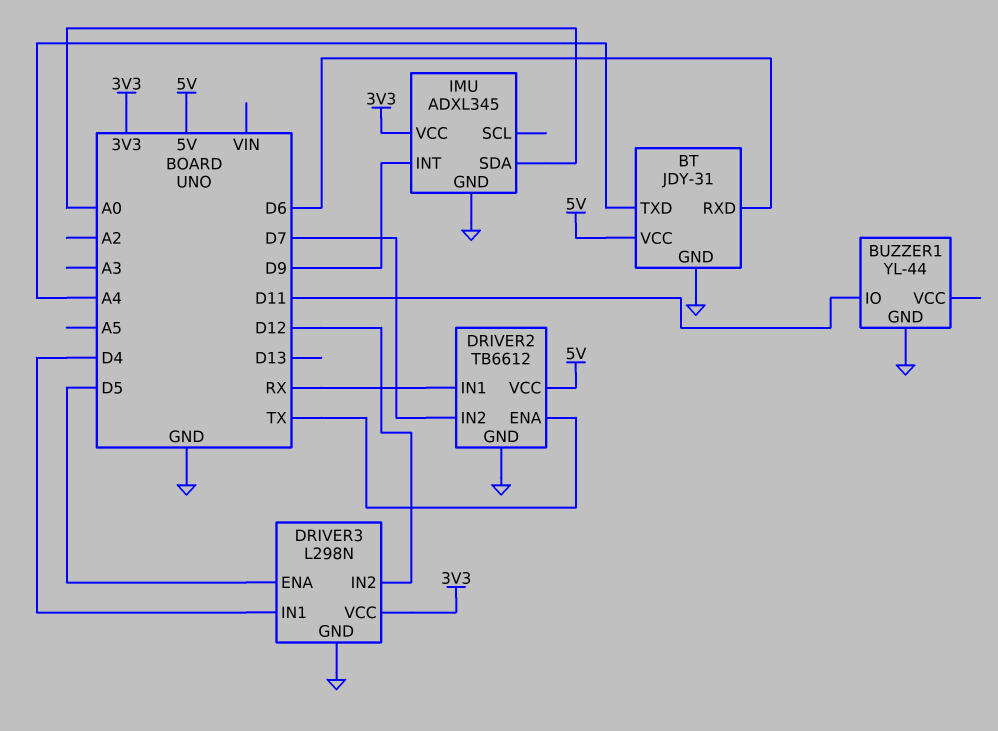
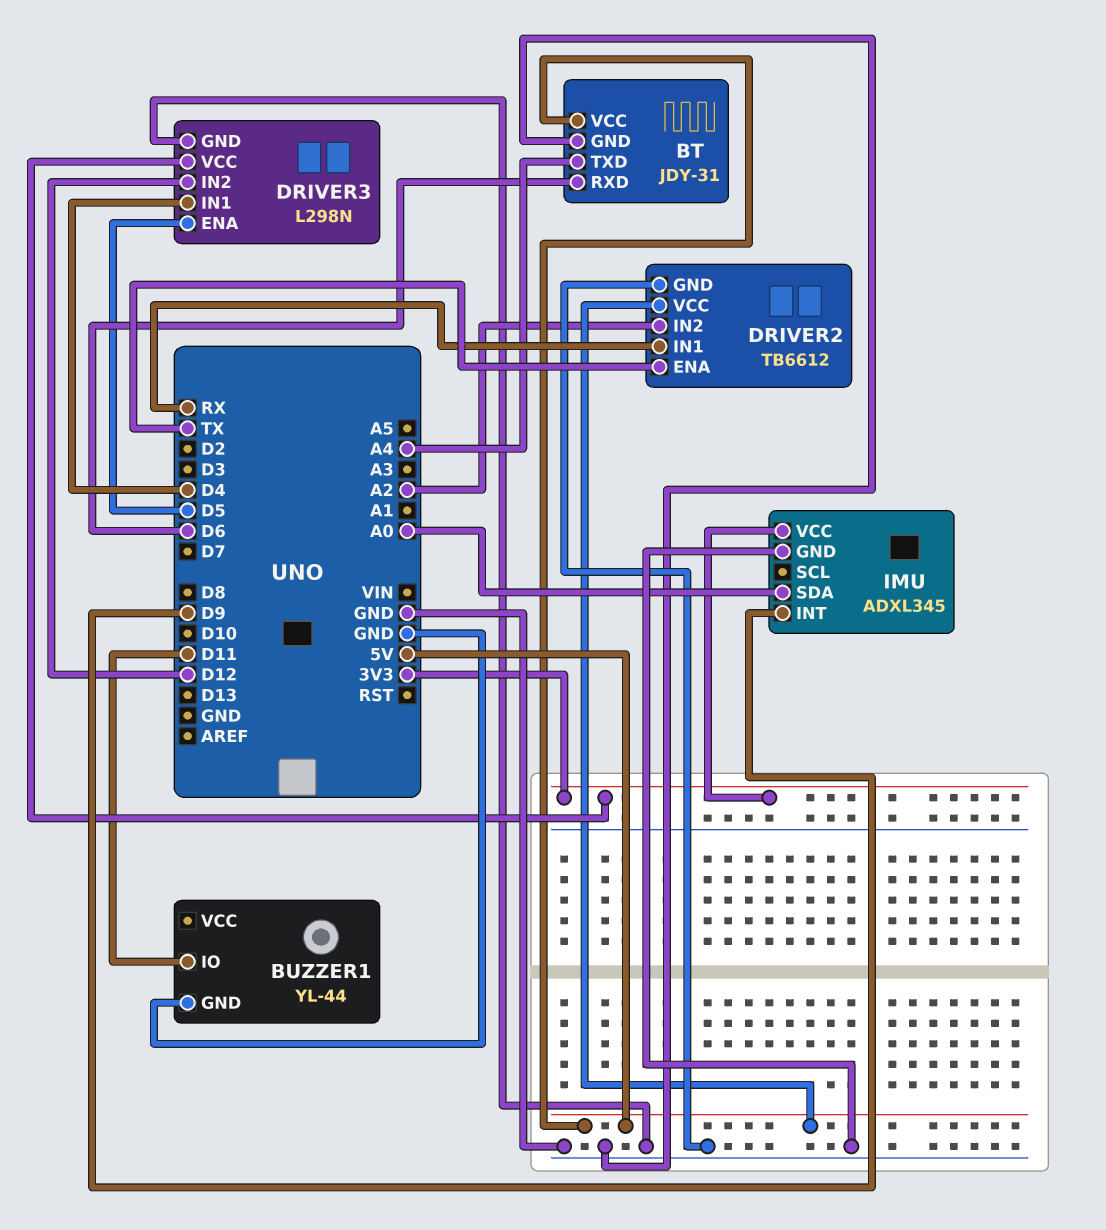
DRIVER2 pin IN2: D7 -> A2

